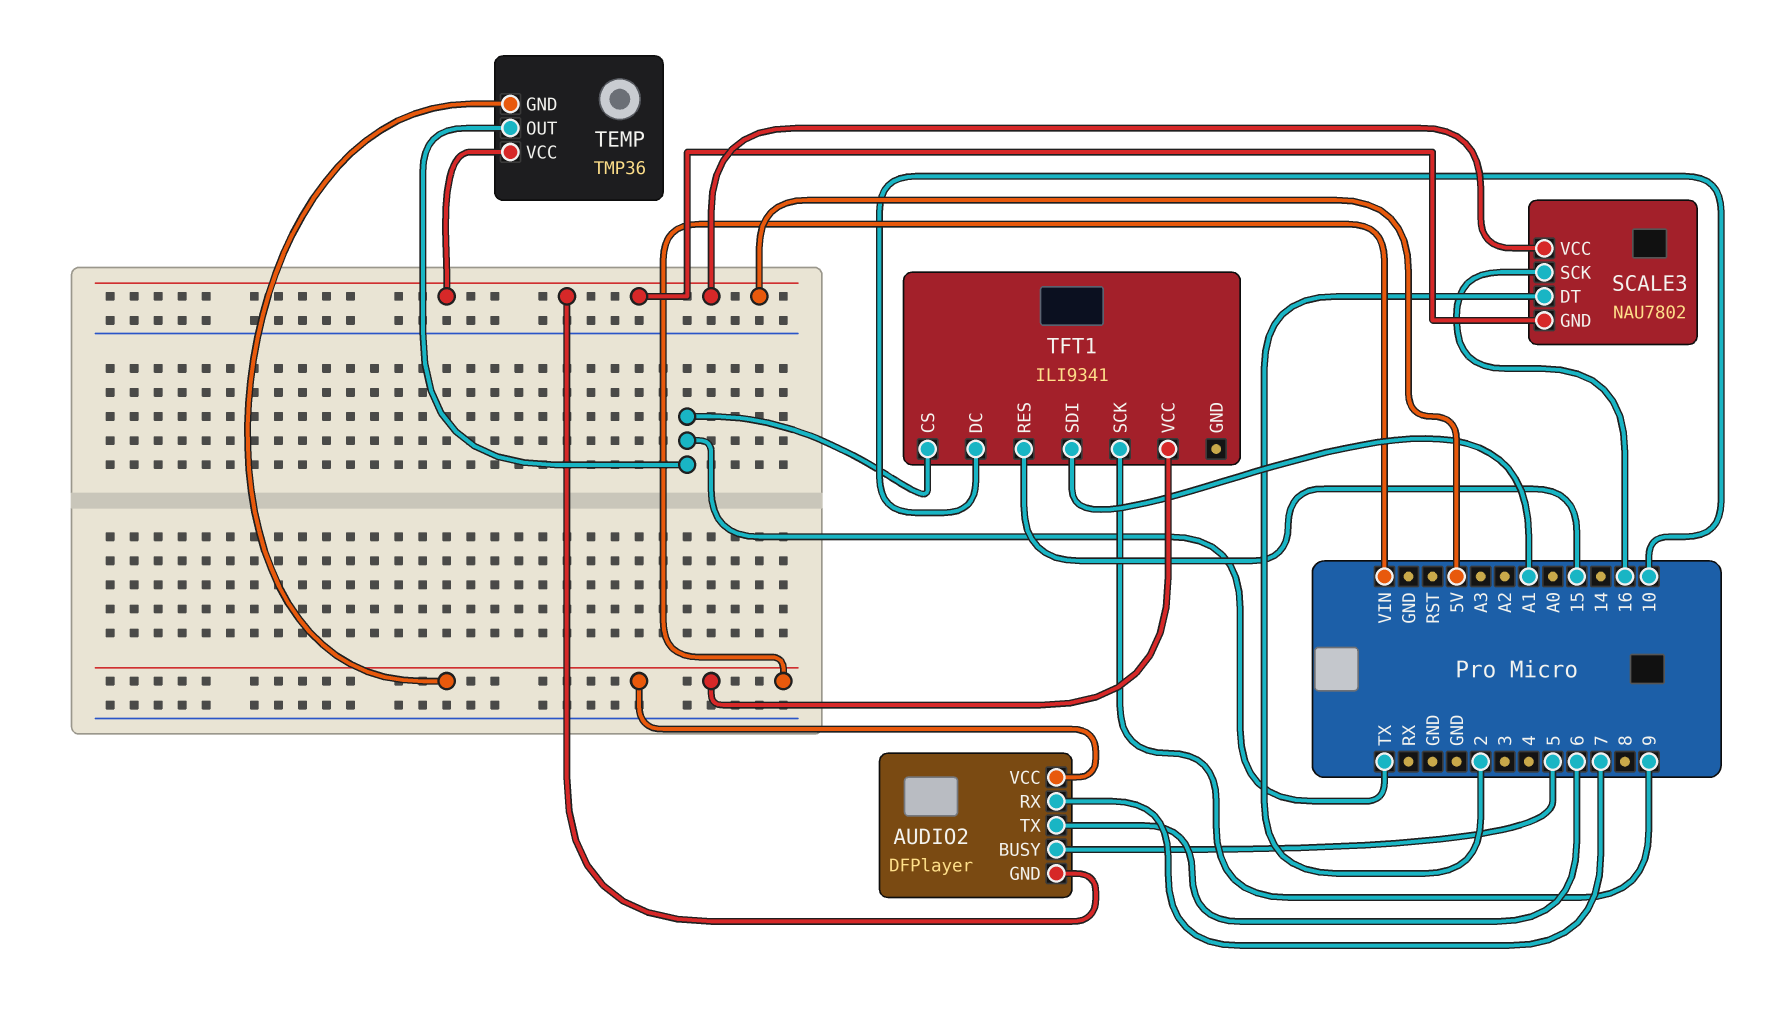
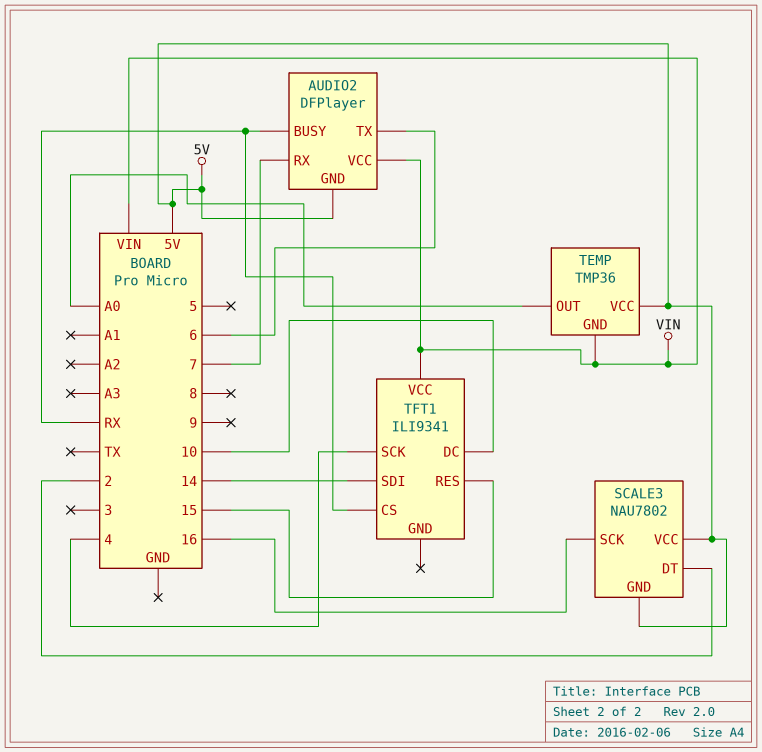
AUDIO2 pin BUSY: 5 -> RX
TEMP pin OUT: TX -> A0
TFT1 pin CS: TX -> RX
TFT1 pin SCK: 9 -> 4
TFT1 pin SDI: A1 -> 14

